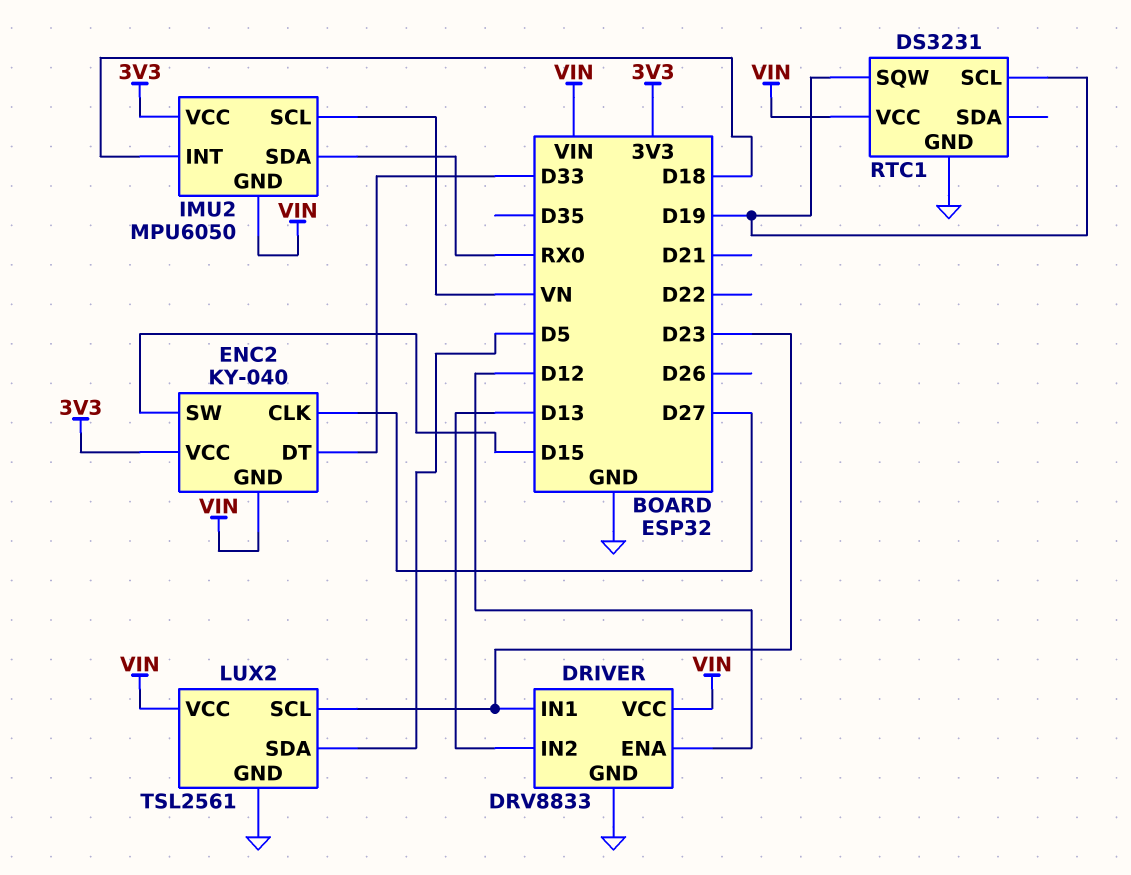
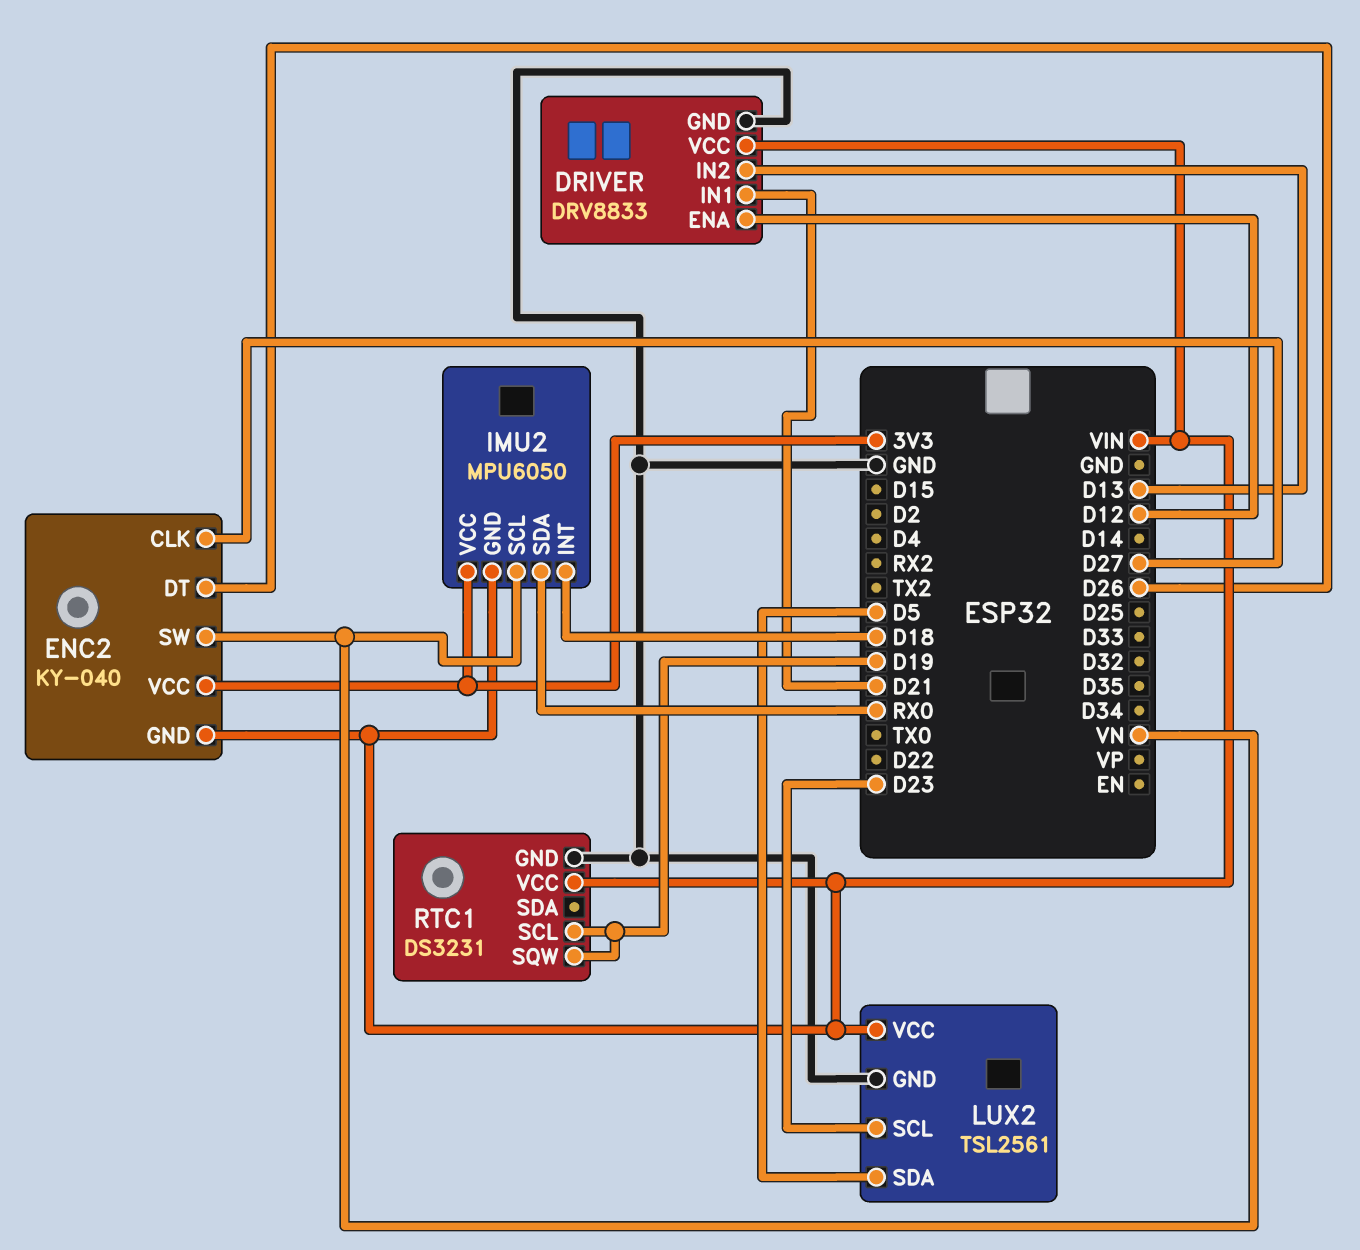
DRIVER pin IN1: D23 -> D21
ENC2 pin DT: D33 -> D26
ENC2 pin SW: D15 -> VN

